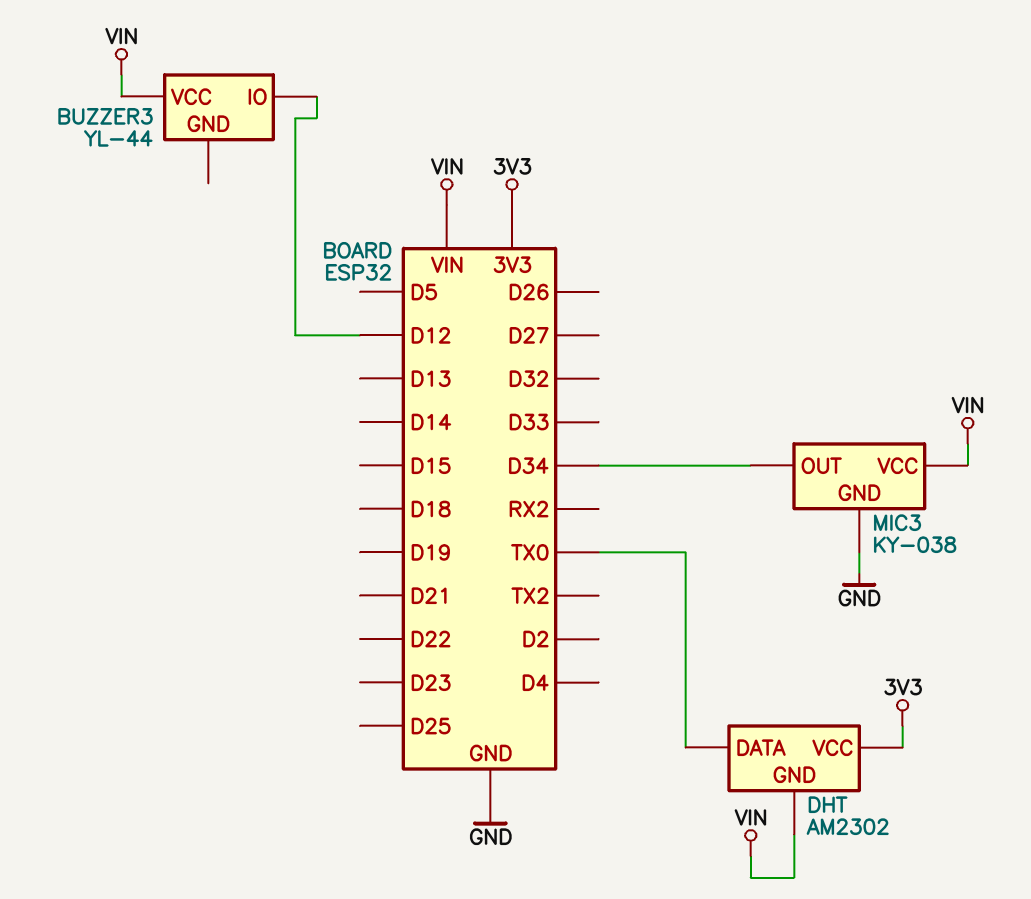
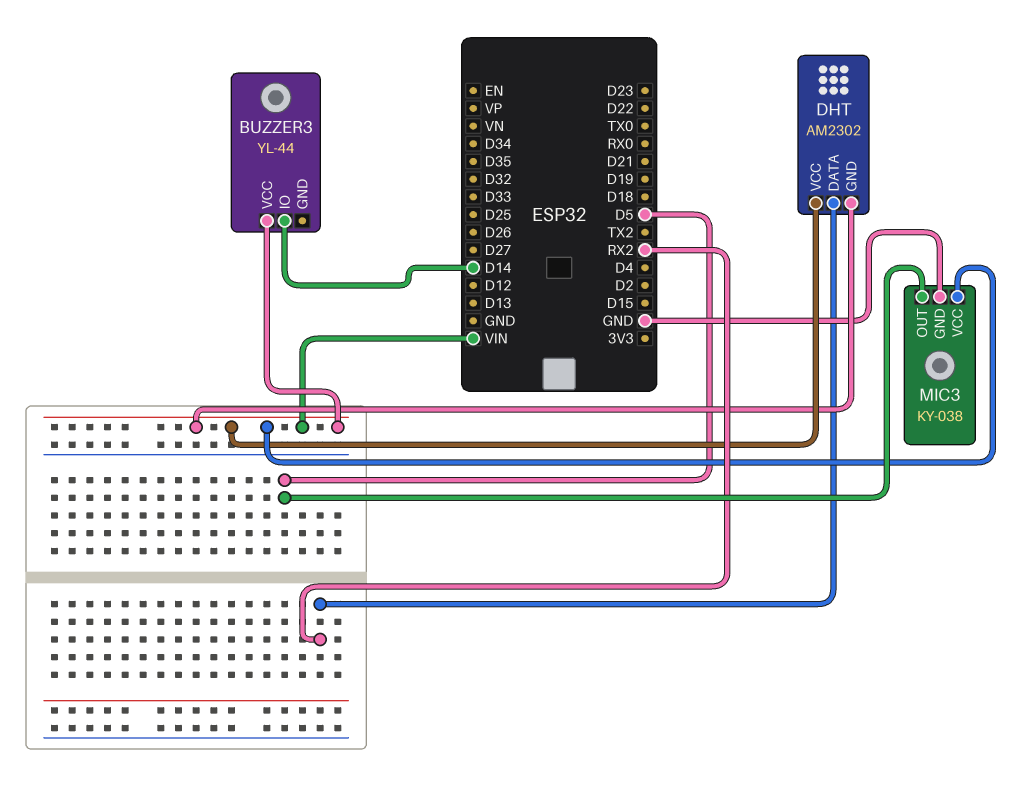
BUZZER3 pin IO: D12 -> D14
DHT pin DATA: TX0 -> RX2
DHT pin VCC: 3V3 -> VIN
MIC3 pin OUT: D34 -> D5

